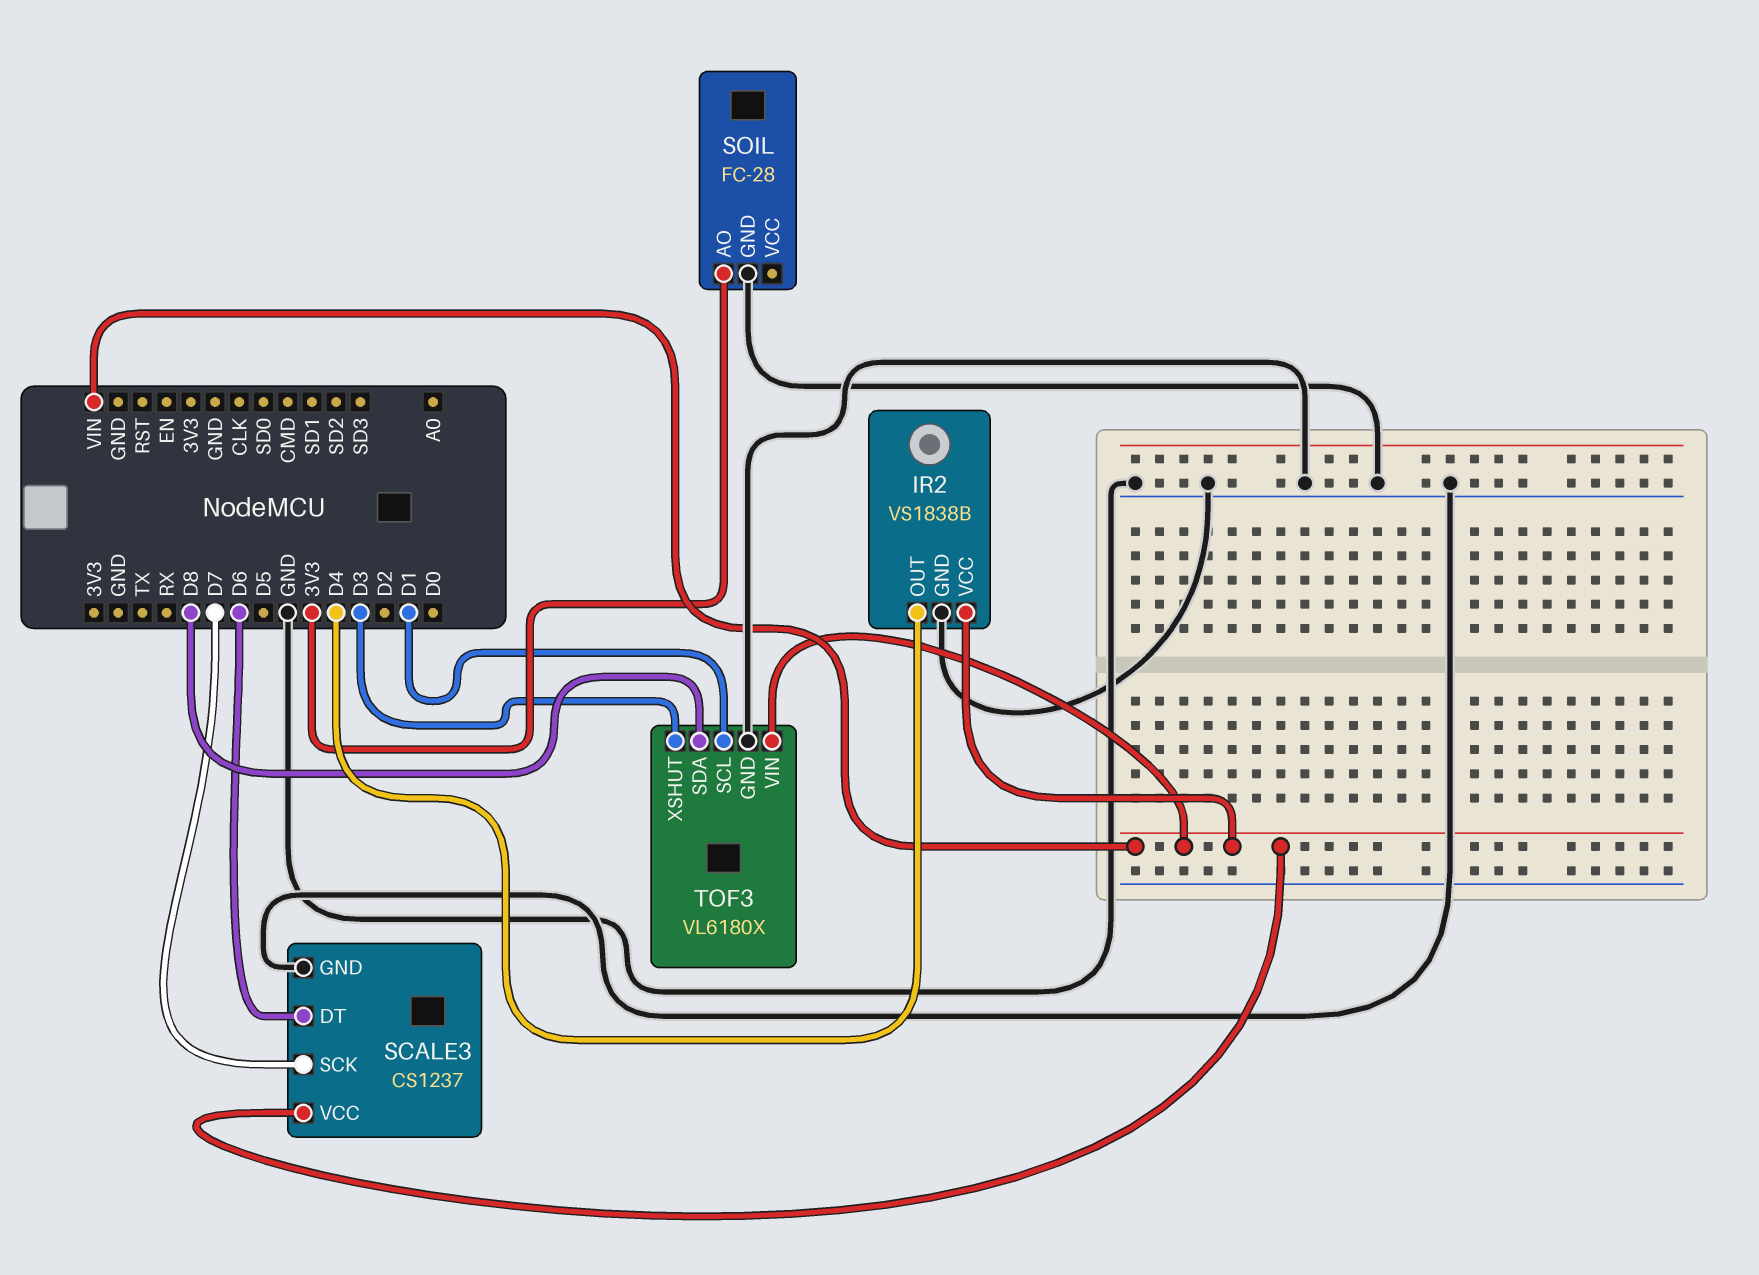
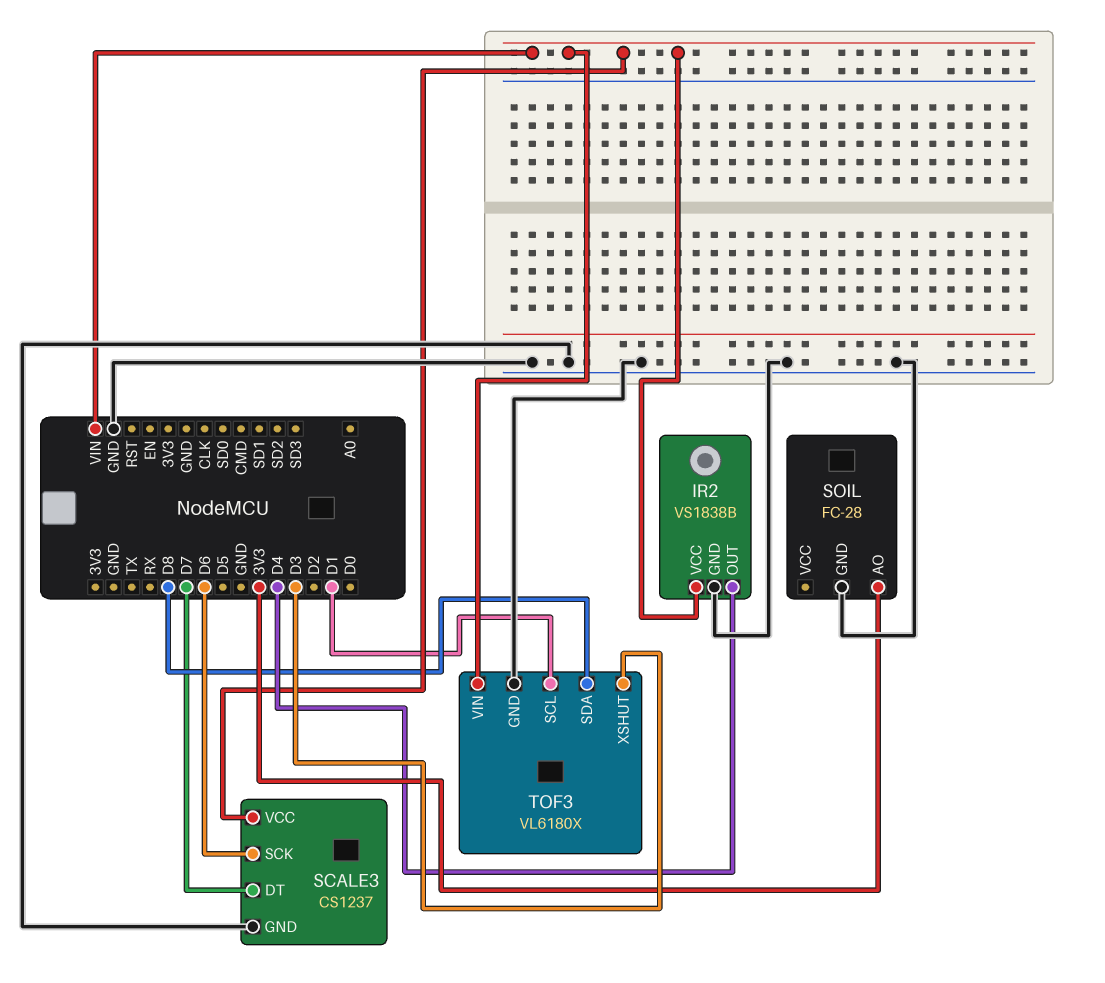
SCALE3 pin DT: D6 -> D7
SCALE3 pin SCK: D7 -> D6

